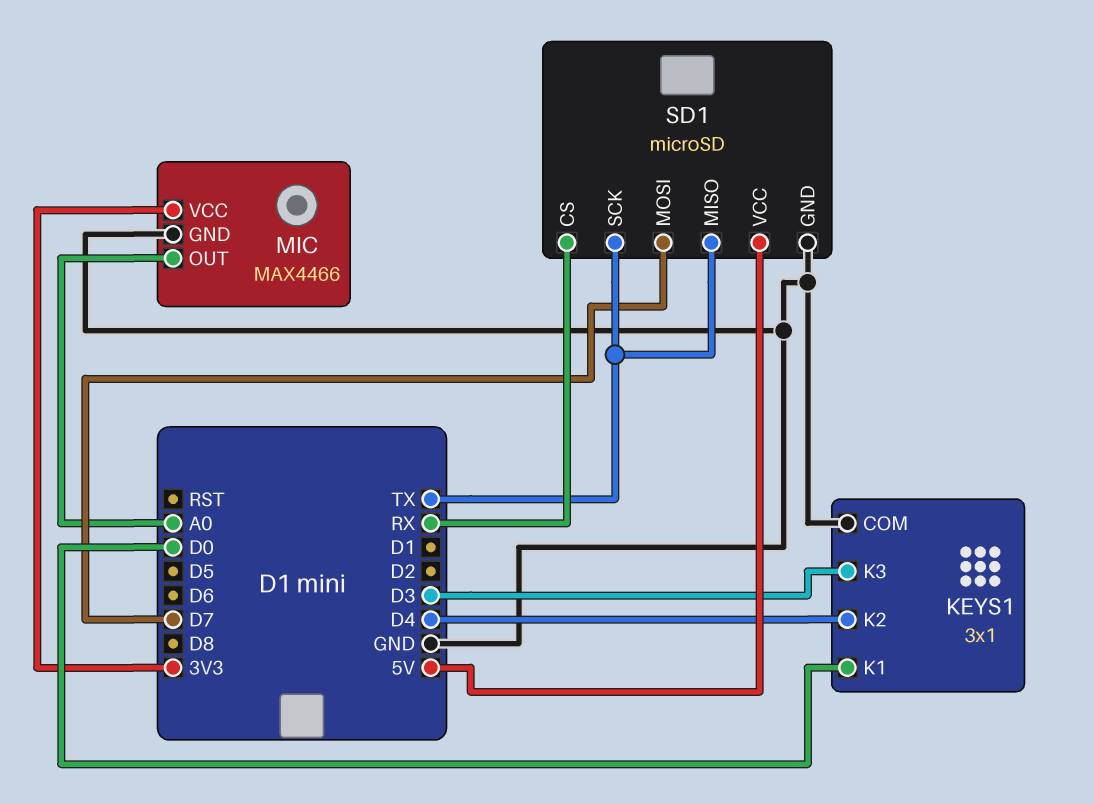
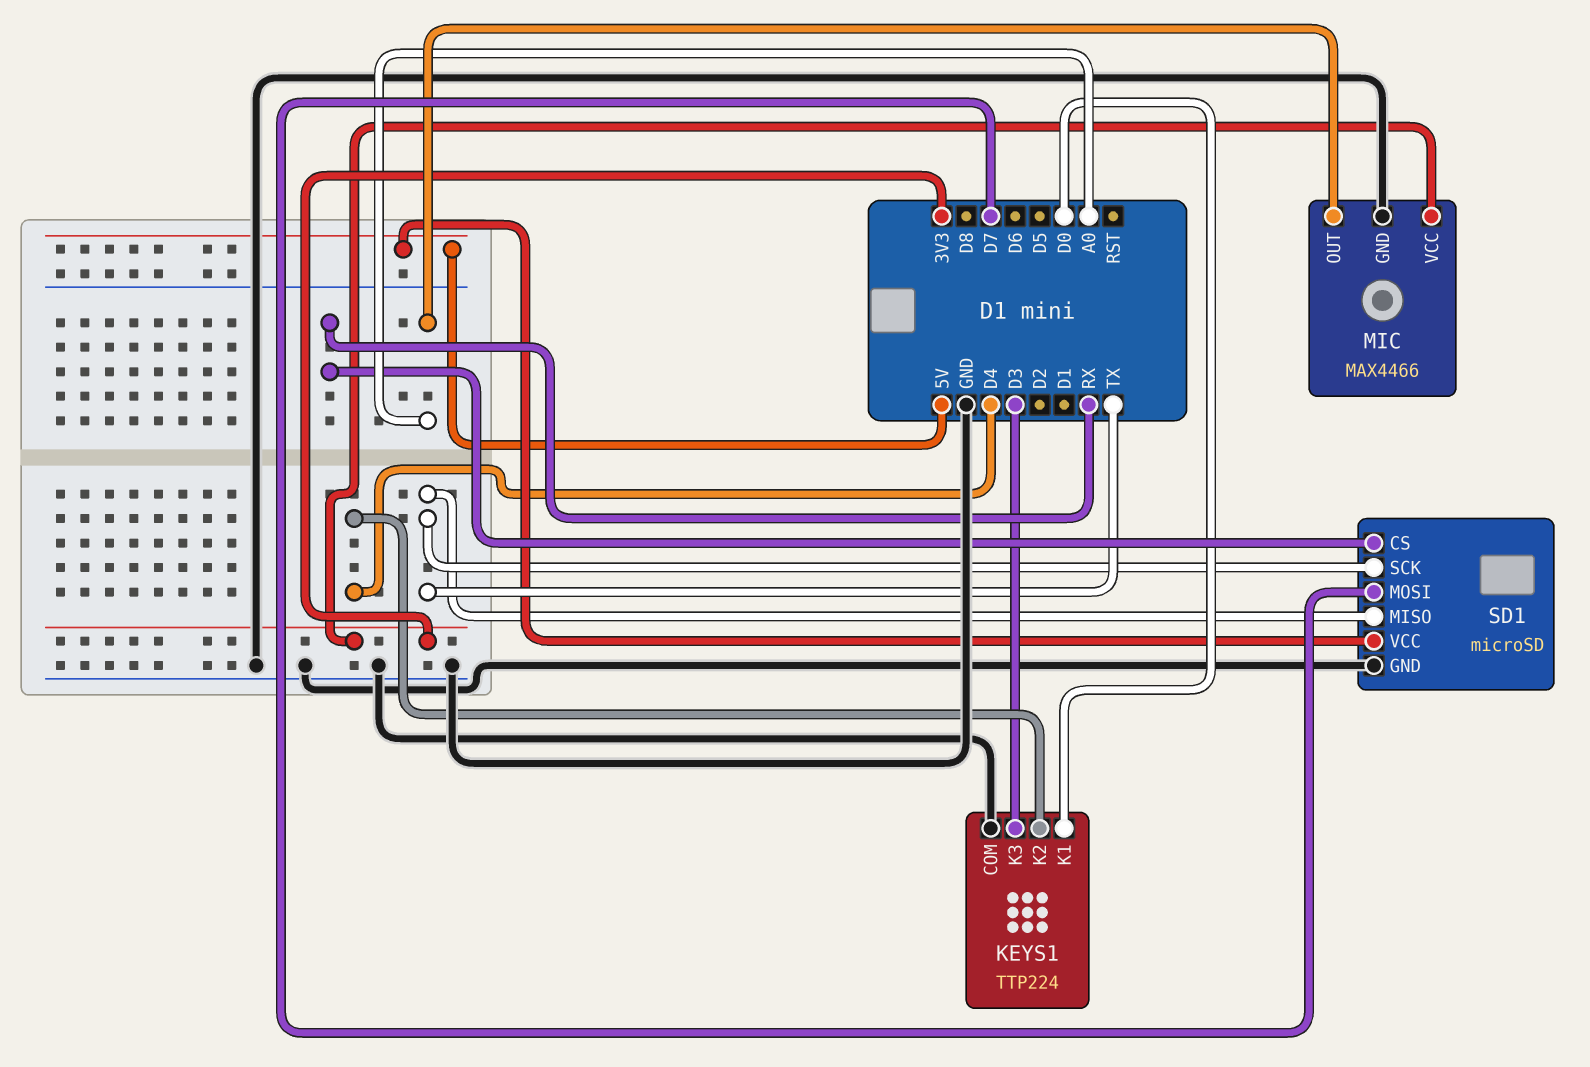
KEYS1: 3x1 -> TTP224

